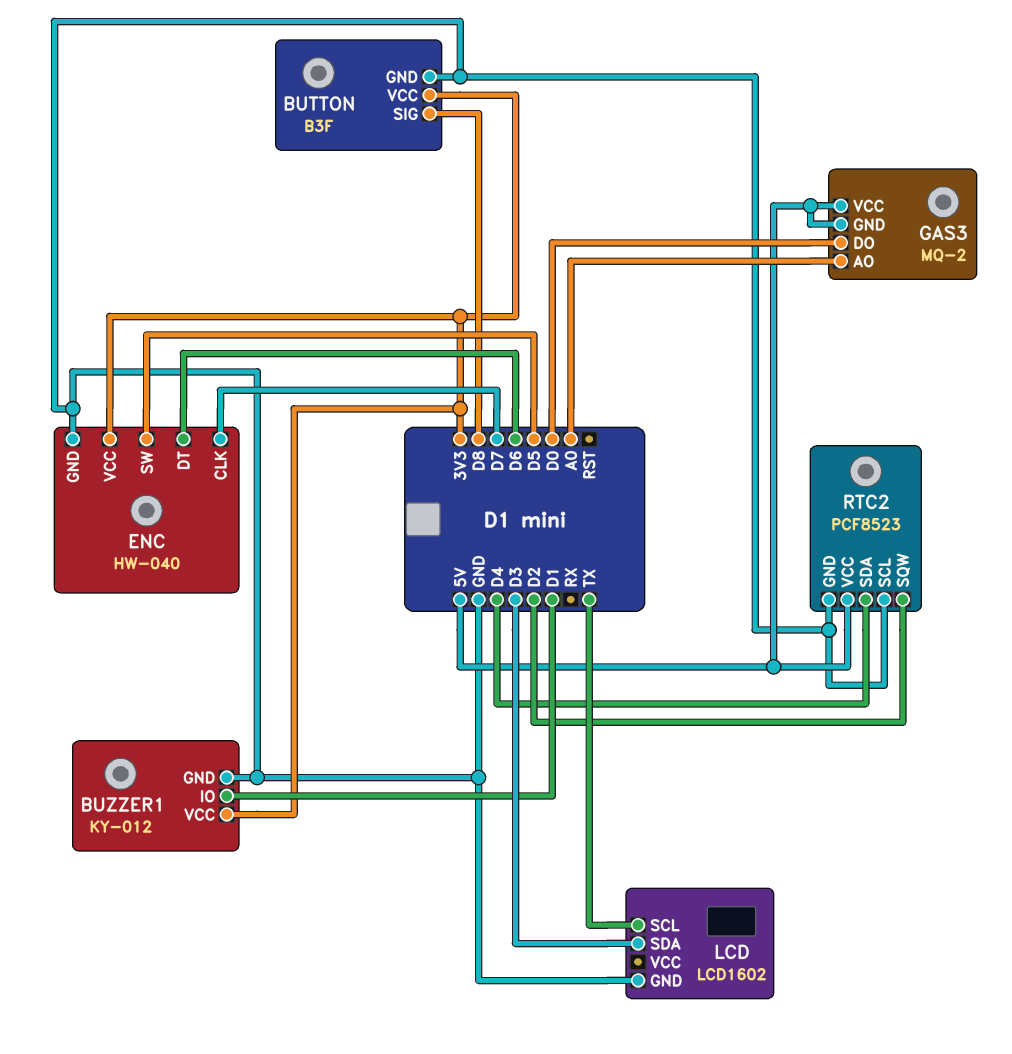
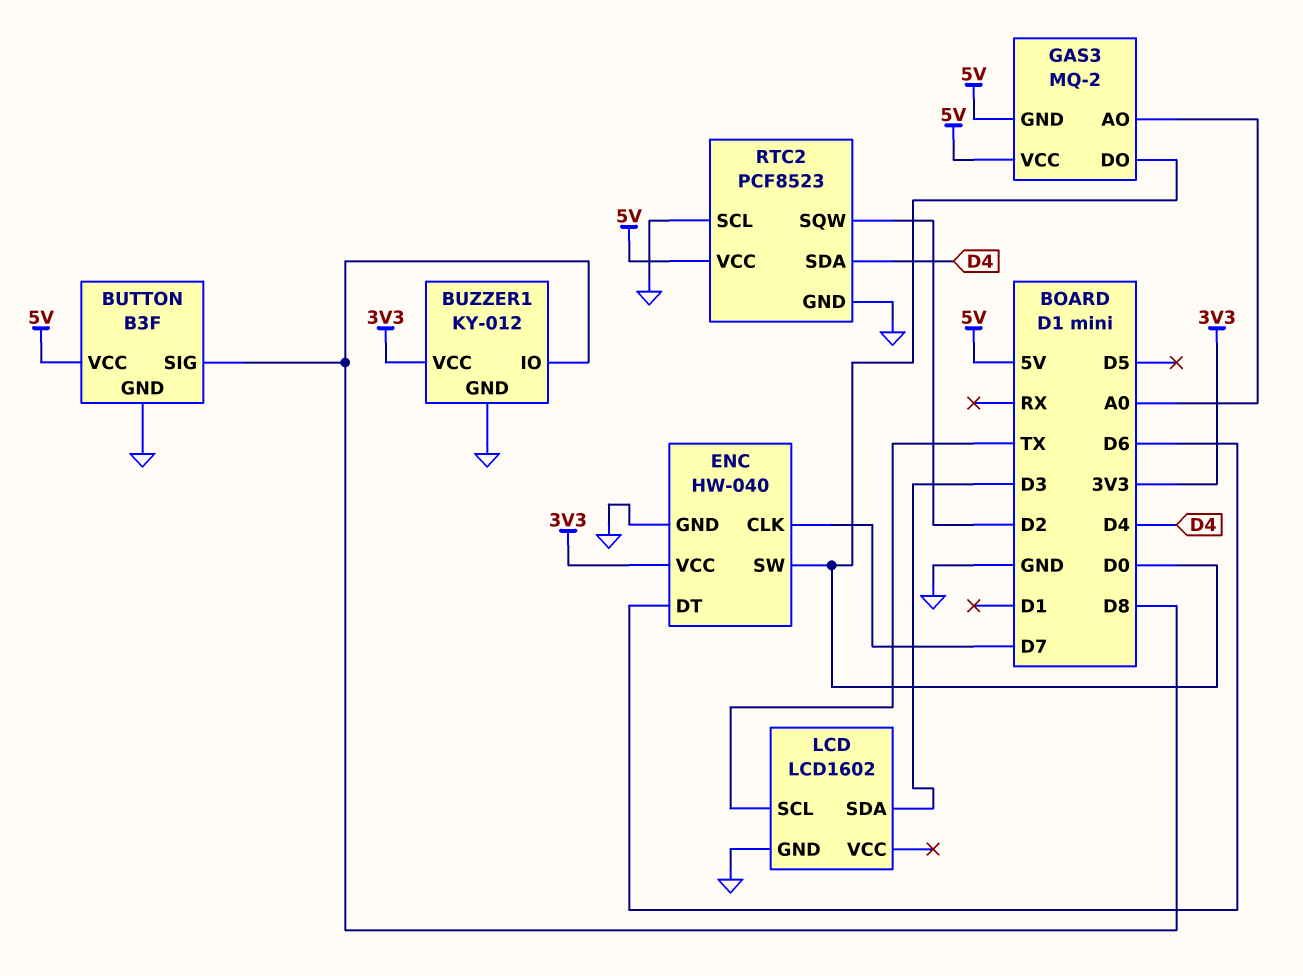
BUTTON pin VCC: 3V3 -> 5V
BUZZER1 pin IO: D1 -> D8
ENC pin SW: D5 -> D0

